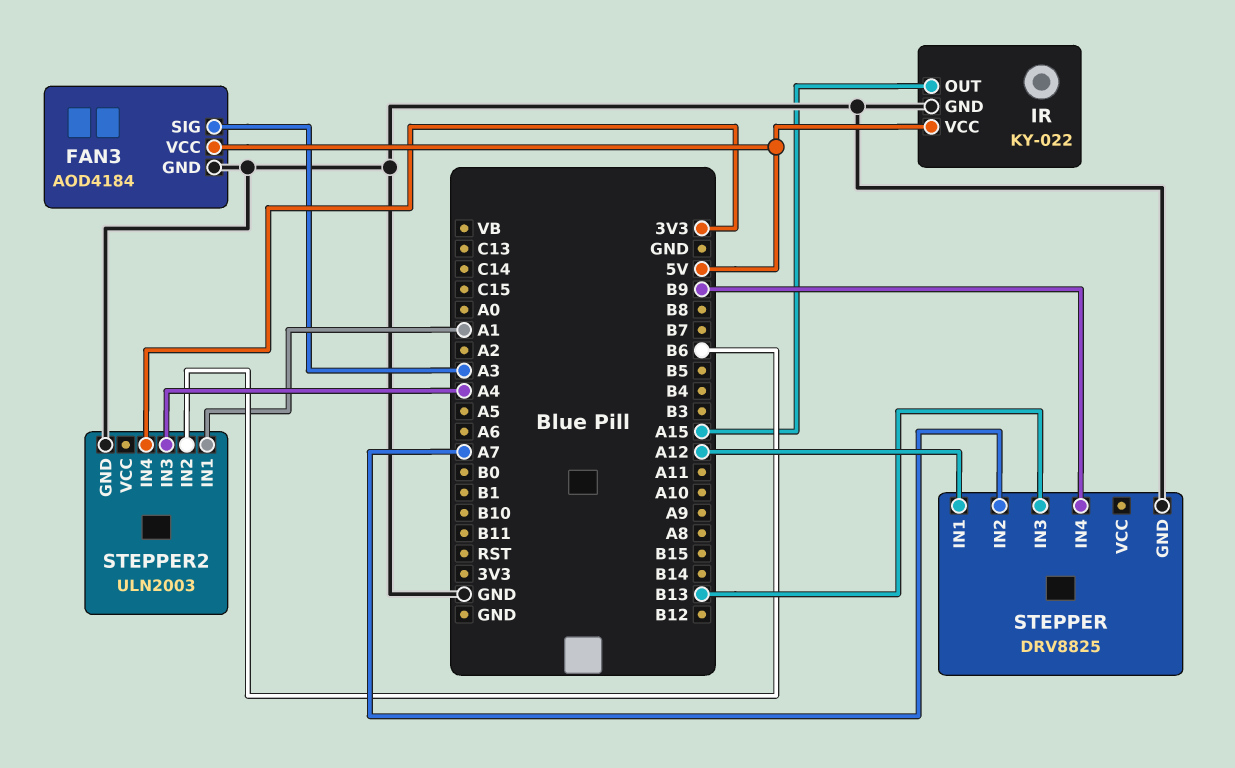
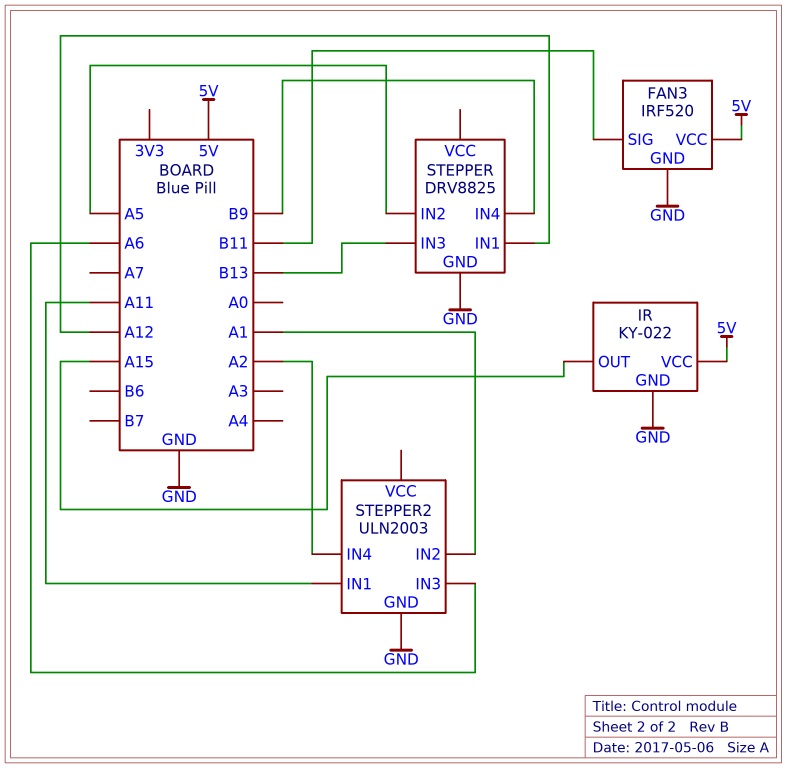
FAN3: AOD4184 -> IRF520
FAN3 pin SIG: A3 -> B11
STEPPER pin IN2: A7 -> A5
STEPPER2 pin IN1: A1 -> A11
STEPPER2 pin IN2: B6 -> A1
STEPPER2 pin IN3: A4 -> A6
STEPPER2 pin IN4: 3V3 -> A2

